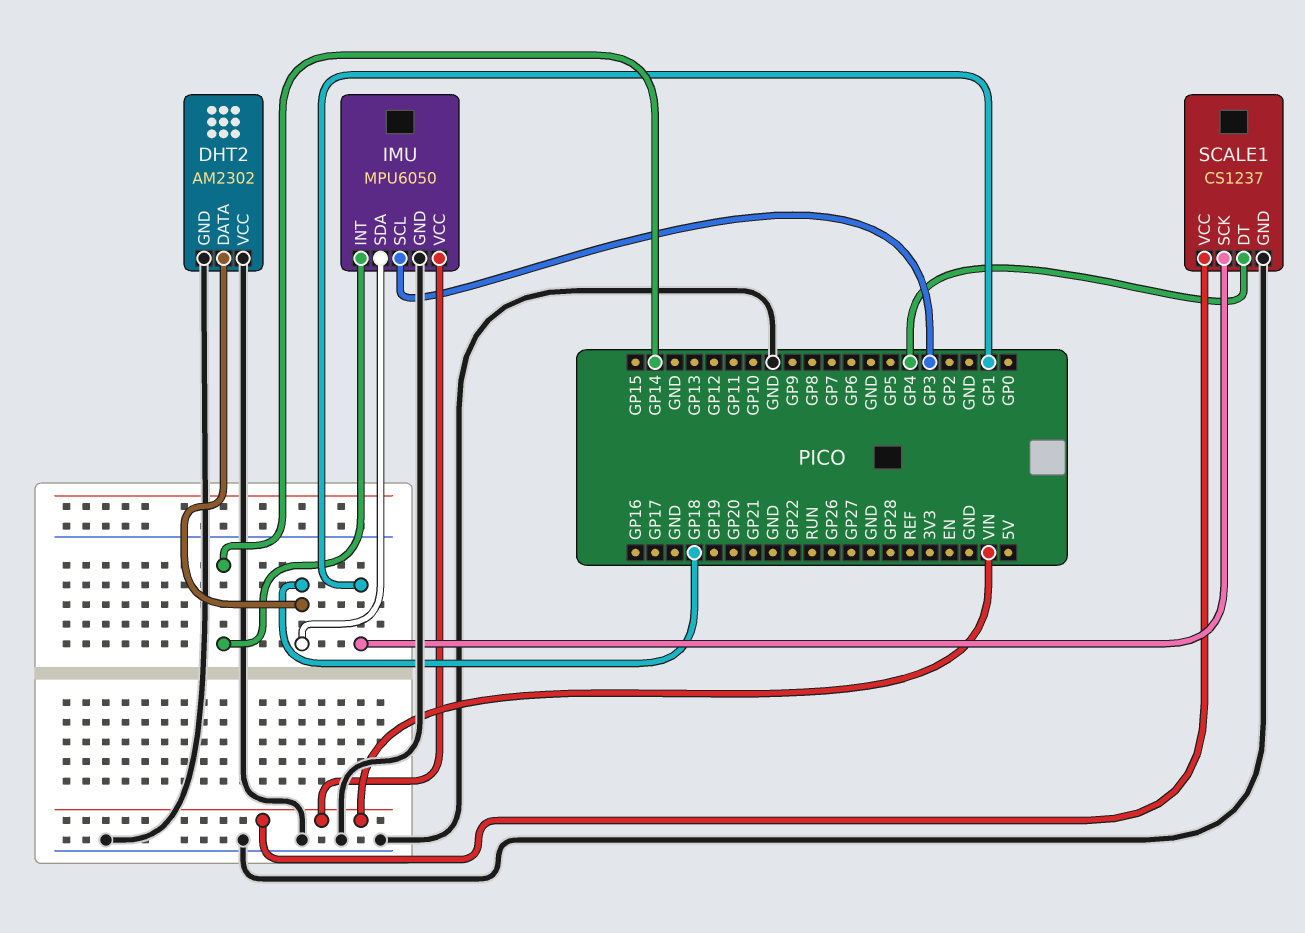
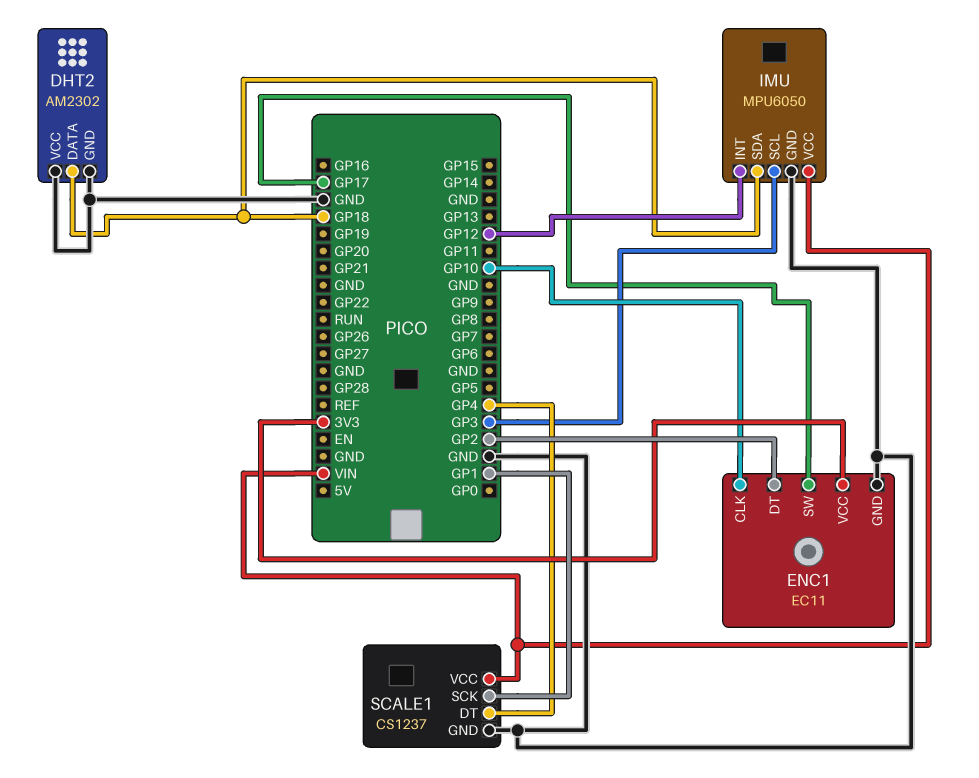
ENC1: none -> EC11
ENC1 pin CLK: none -> GP10
ENC1 pin DT: none -> GP2
ENC1 pin GND: none -> GND
ENC1 pin SW: none -> GP17
ENC1 pin VCC: none -> 3V3
IMU pin INT: GP14 -> GP12

